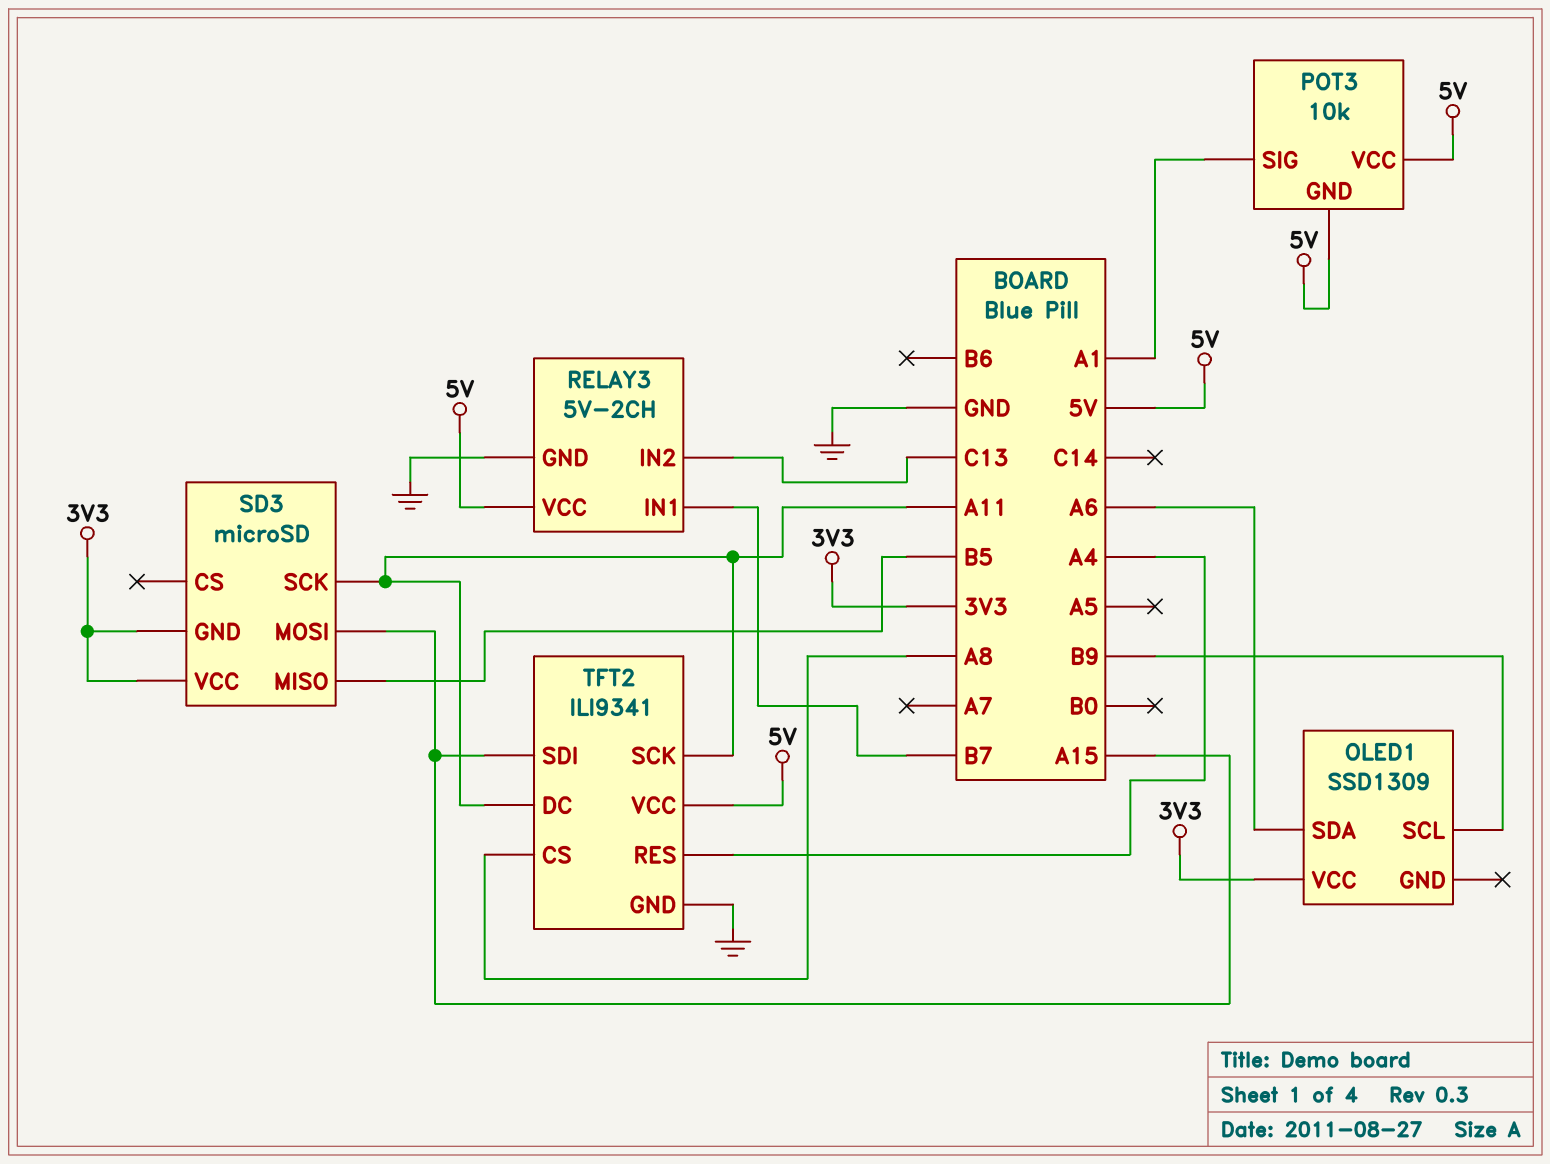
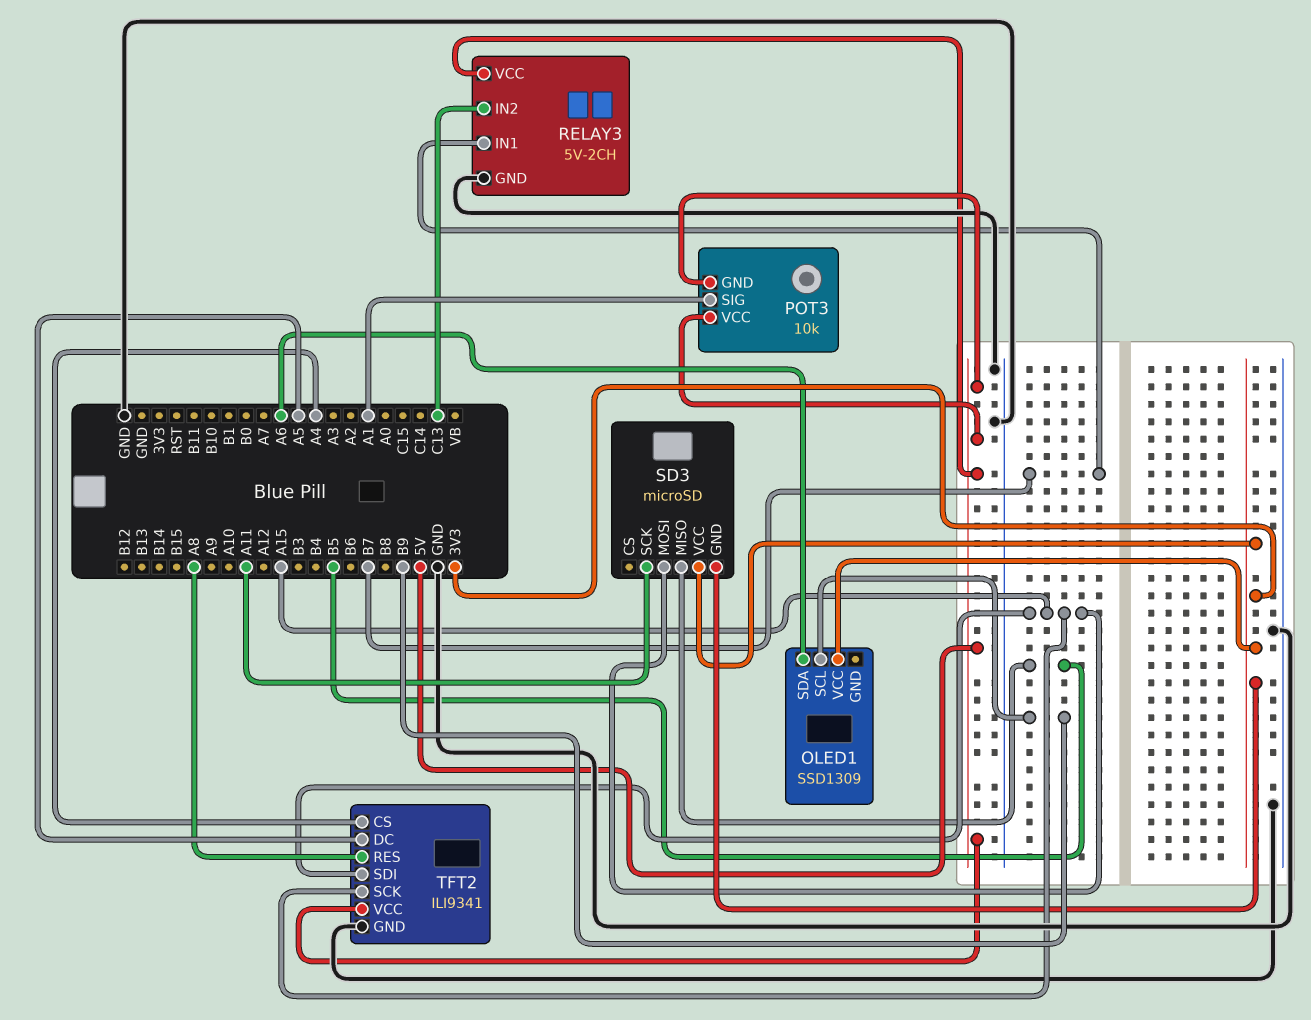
TFT2 pin CS: A8 -> A4
TFT2 pin DC: A11 -> A5
TFT2 pin RES: A4 -> A8
TFT2 pin SCK: A11 -> A15

